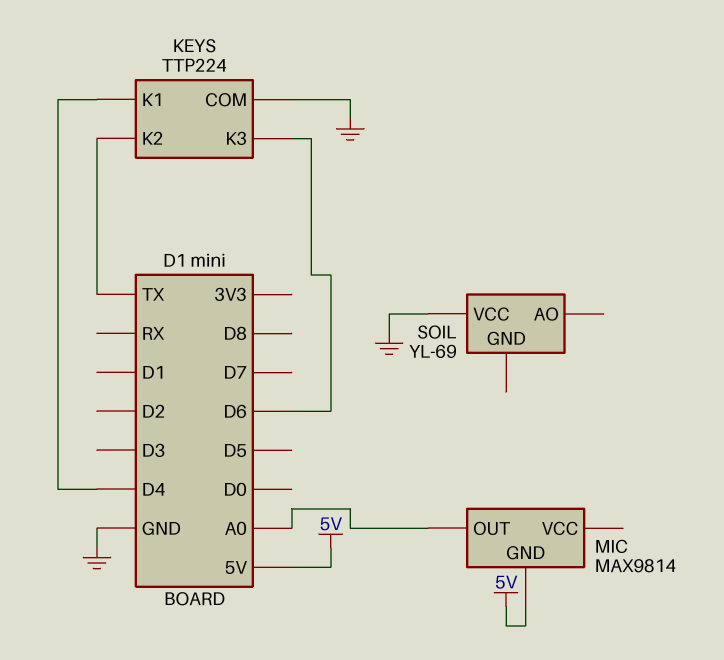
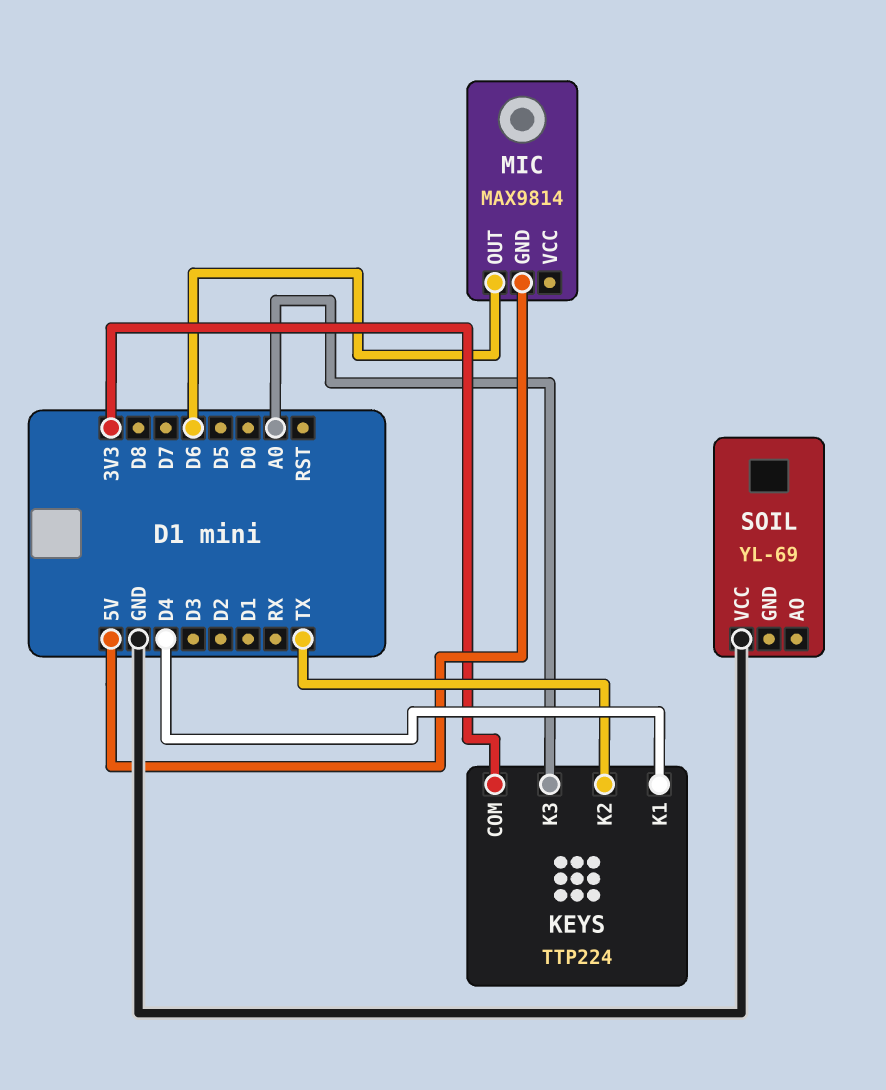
KEYS pin COM: GND -> 3V3
KEYS pin K3: D6 -> A0
MIC pin OUT: A0 -> D6

